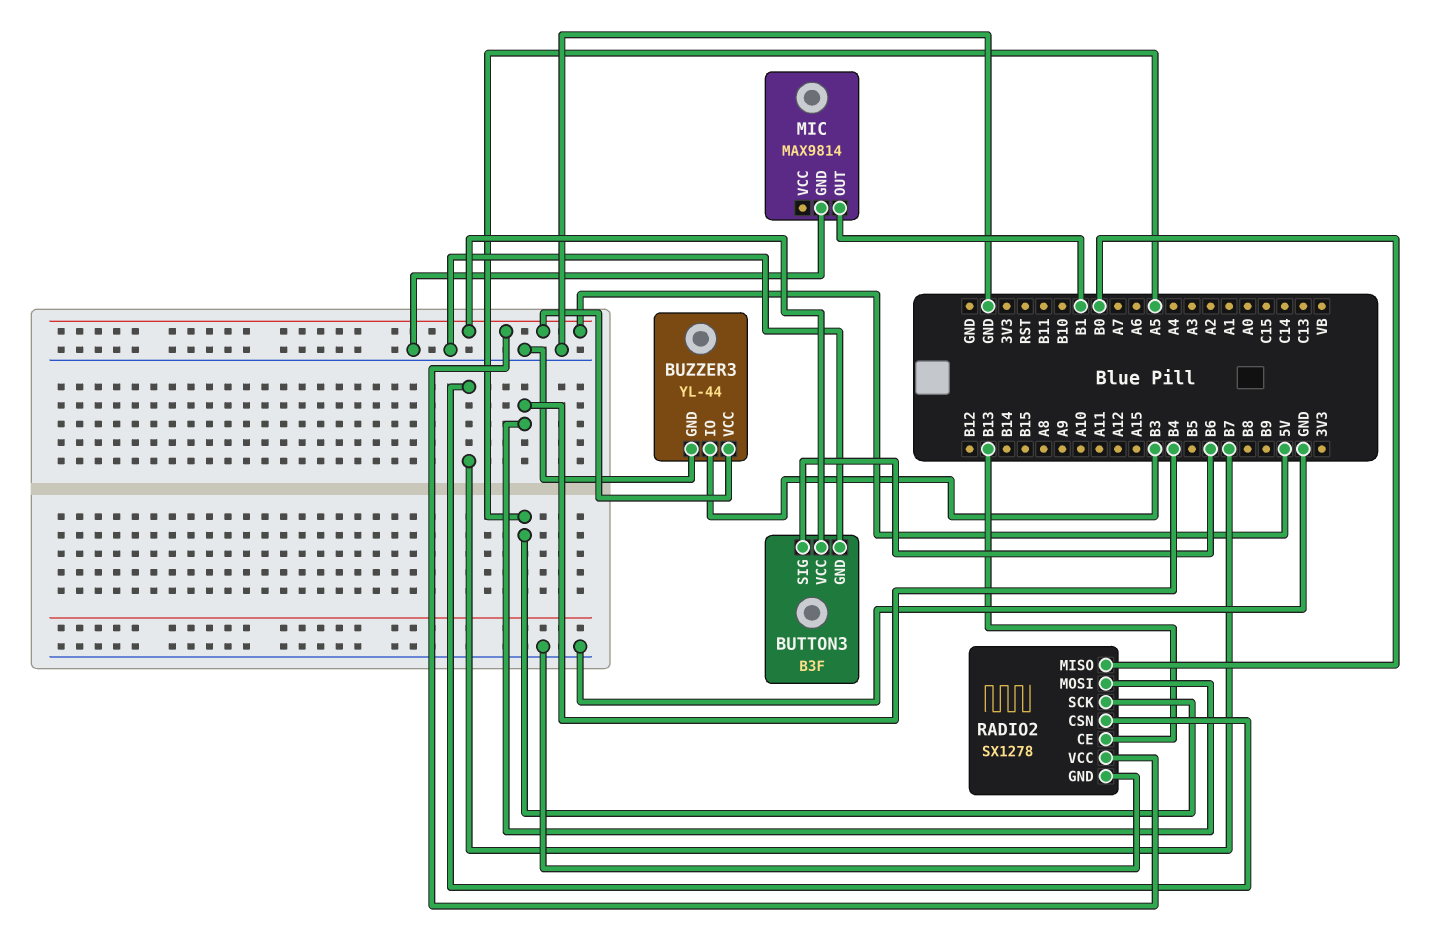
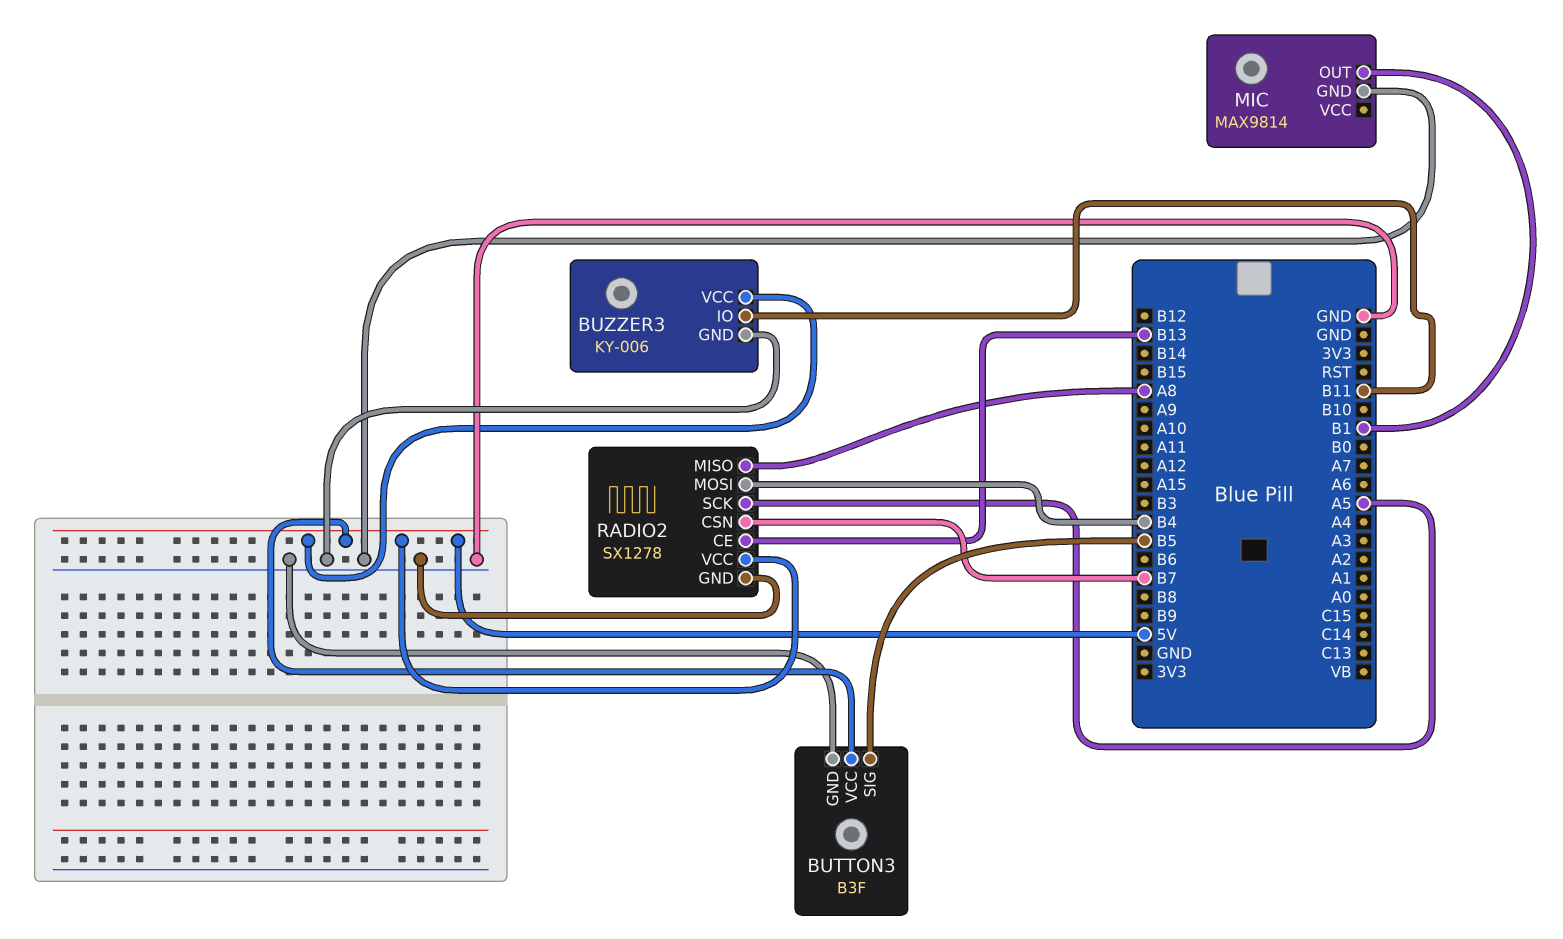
BUTTON3 pin SIG: B6 -> B5
BUZZER3: YL-44 -> KY-006
BUZZER3 pin IO: B3 -> B11
RADIO2 pin MISO: B0 -> A8

